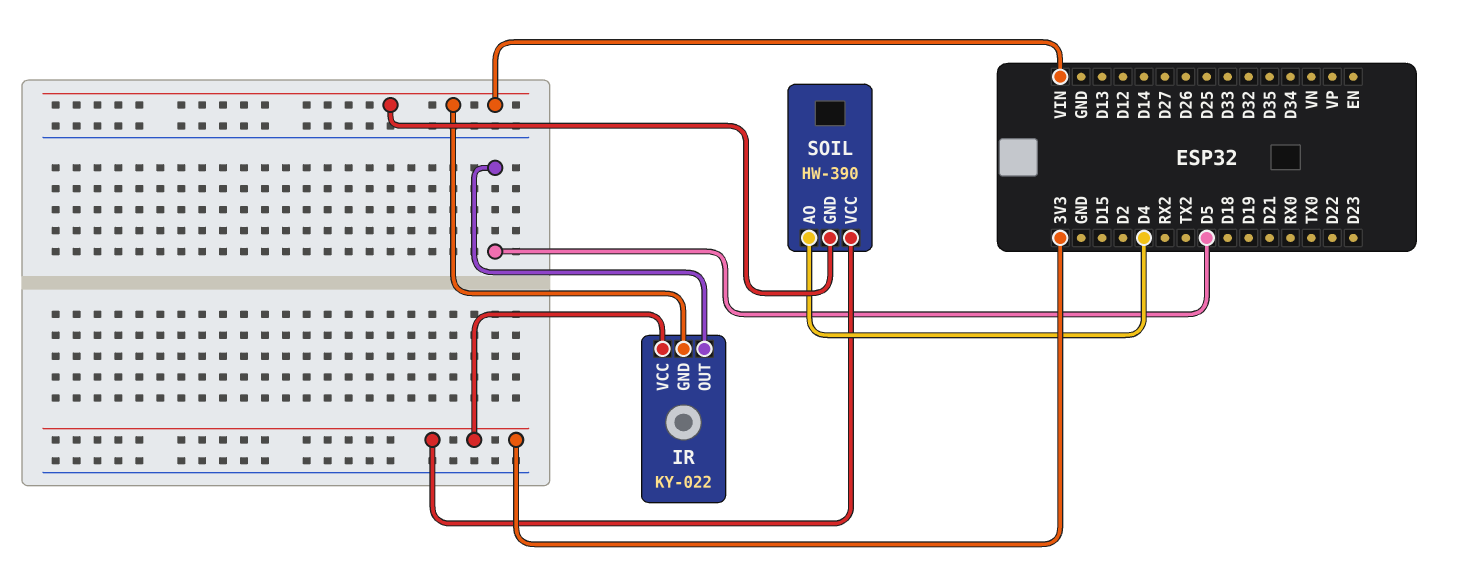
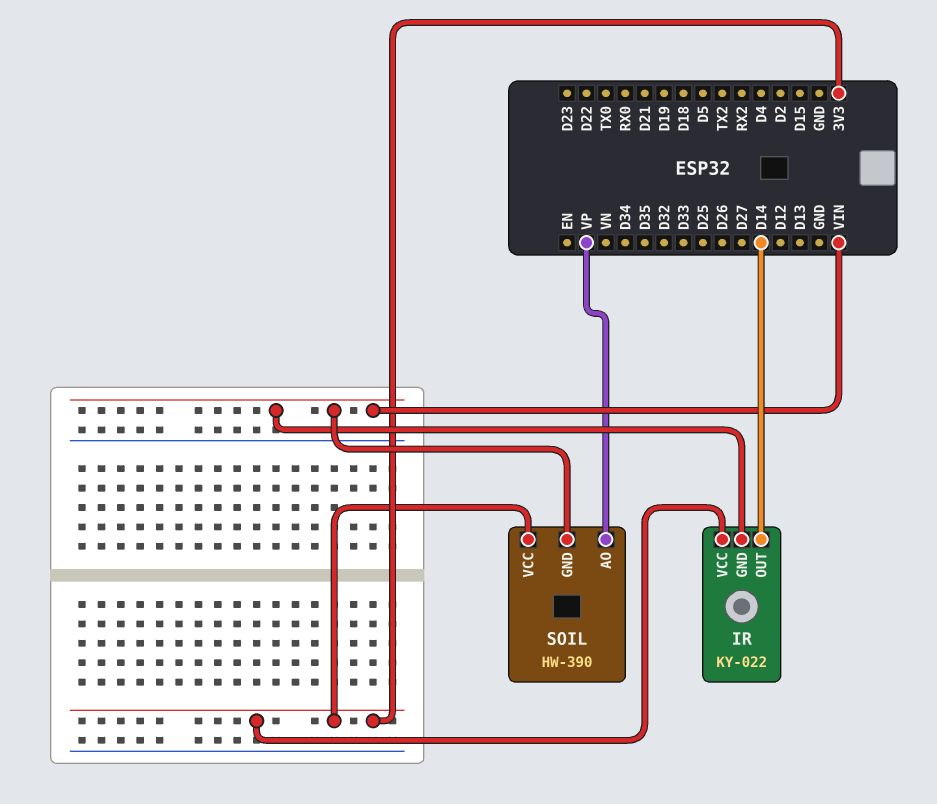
IR pin OUT: D5 -> D14
SOIL pin AO: D4 -> VP

